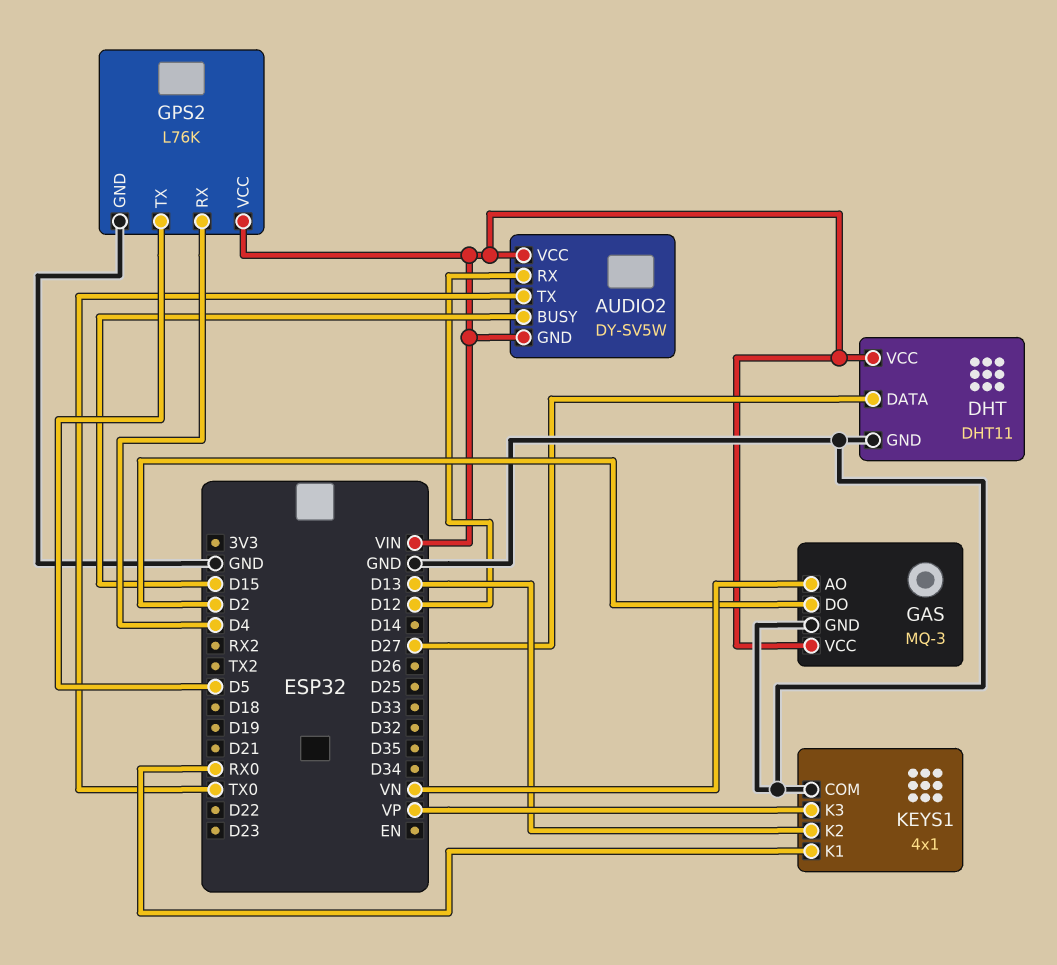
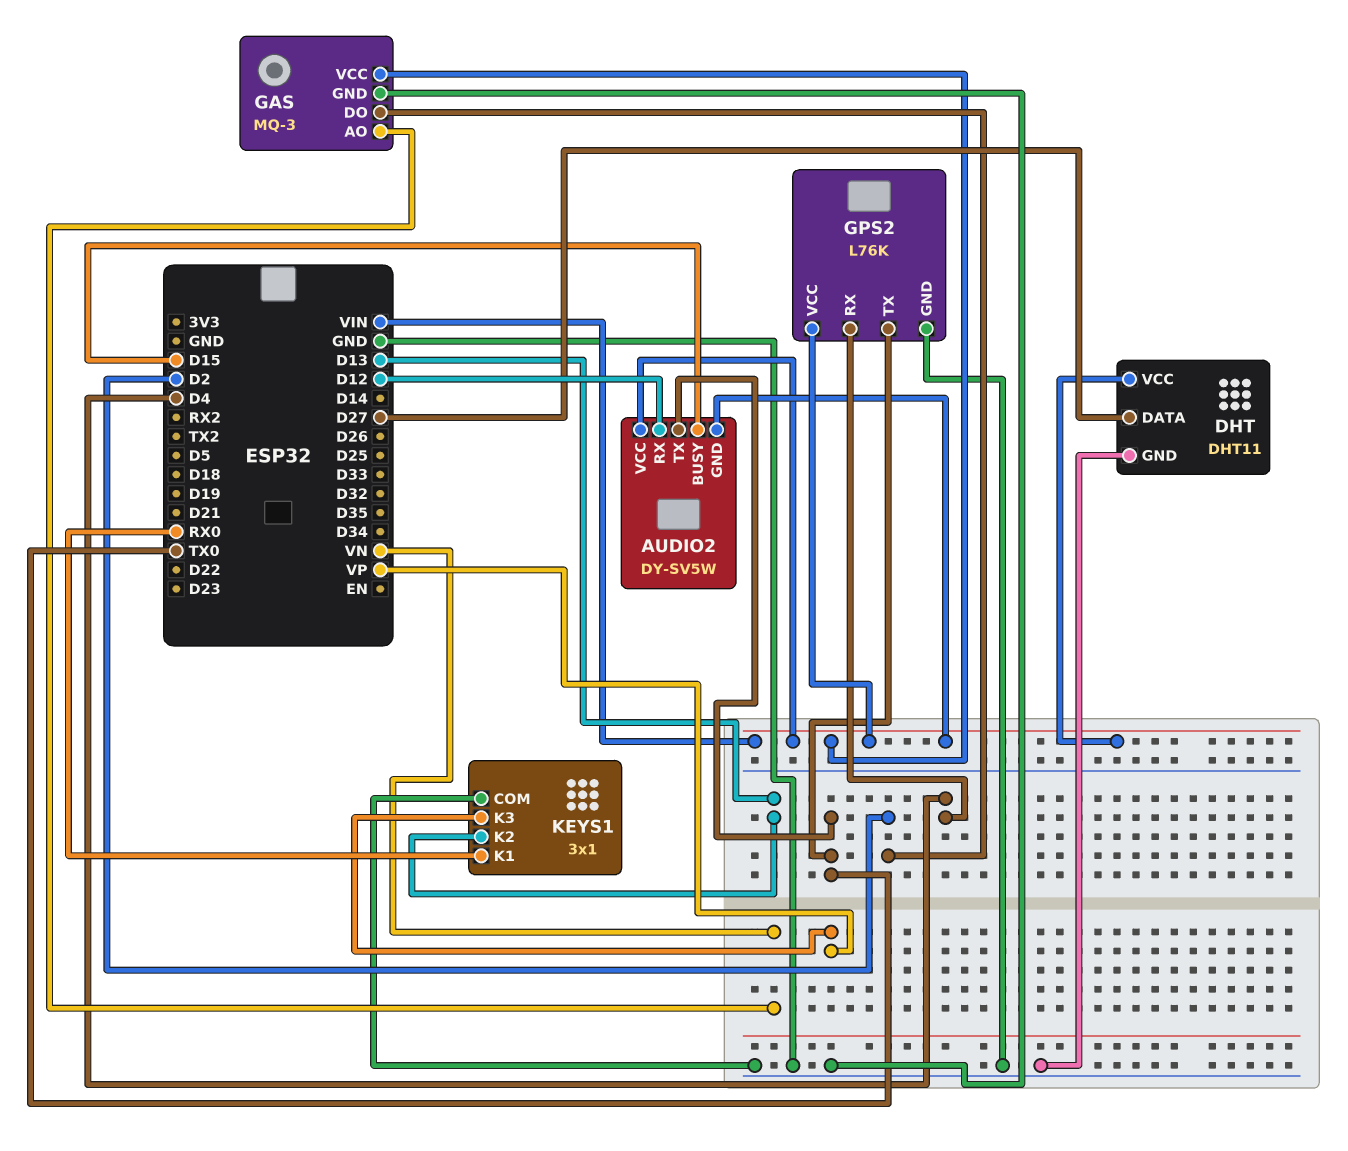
GPS2 pin TX: D5 -> TX0
KEYS1: 4x1 -> 3x1

